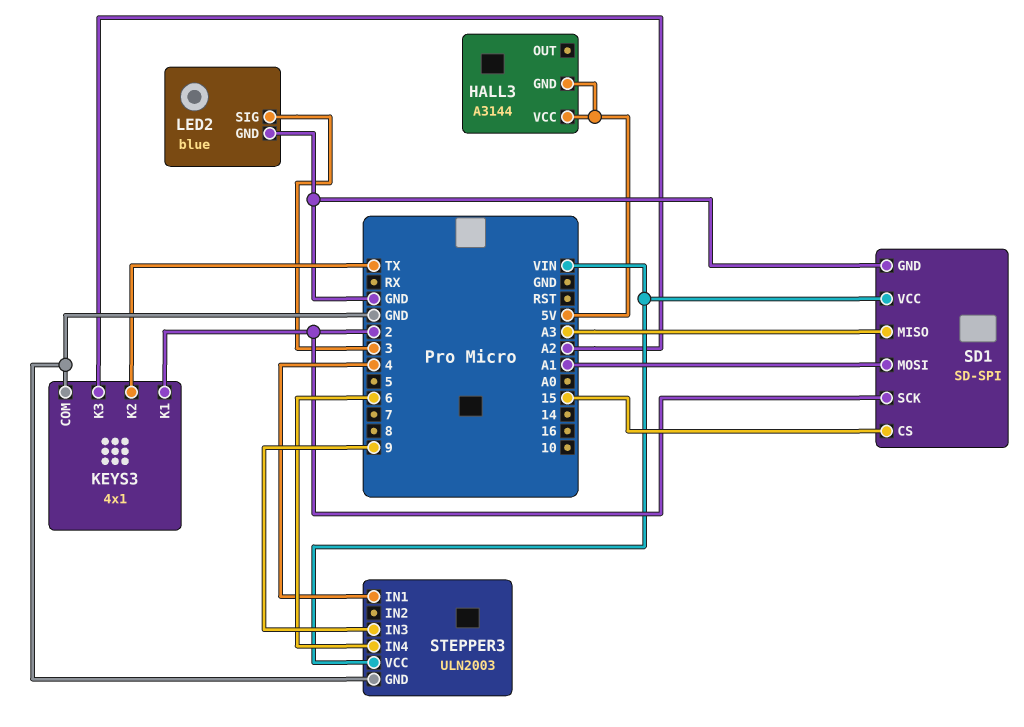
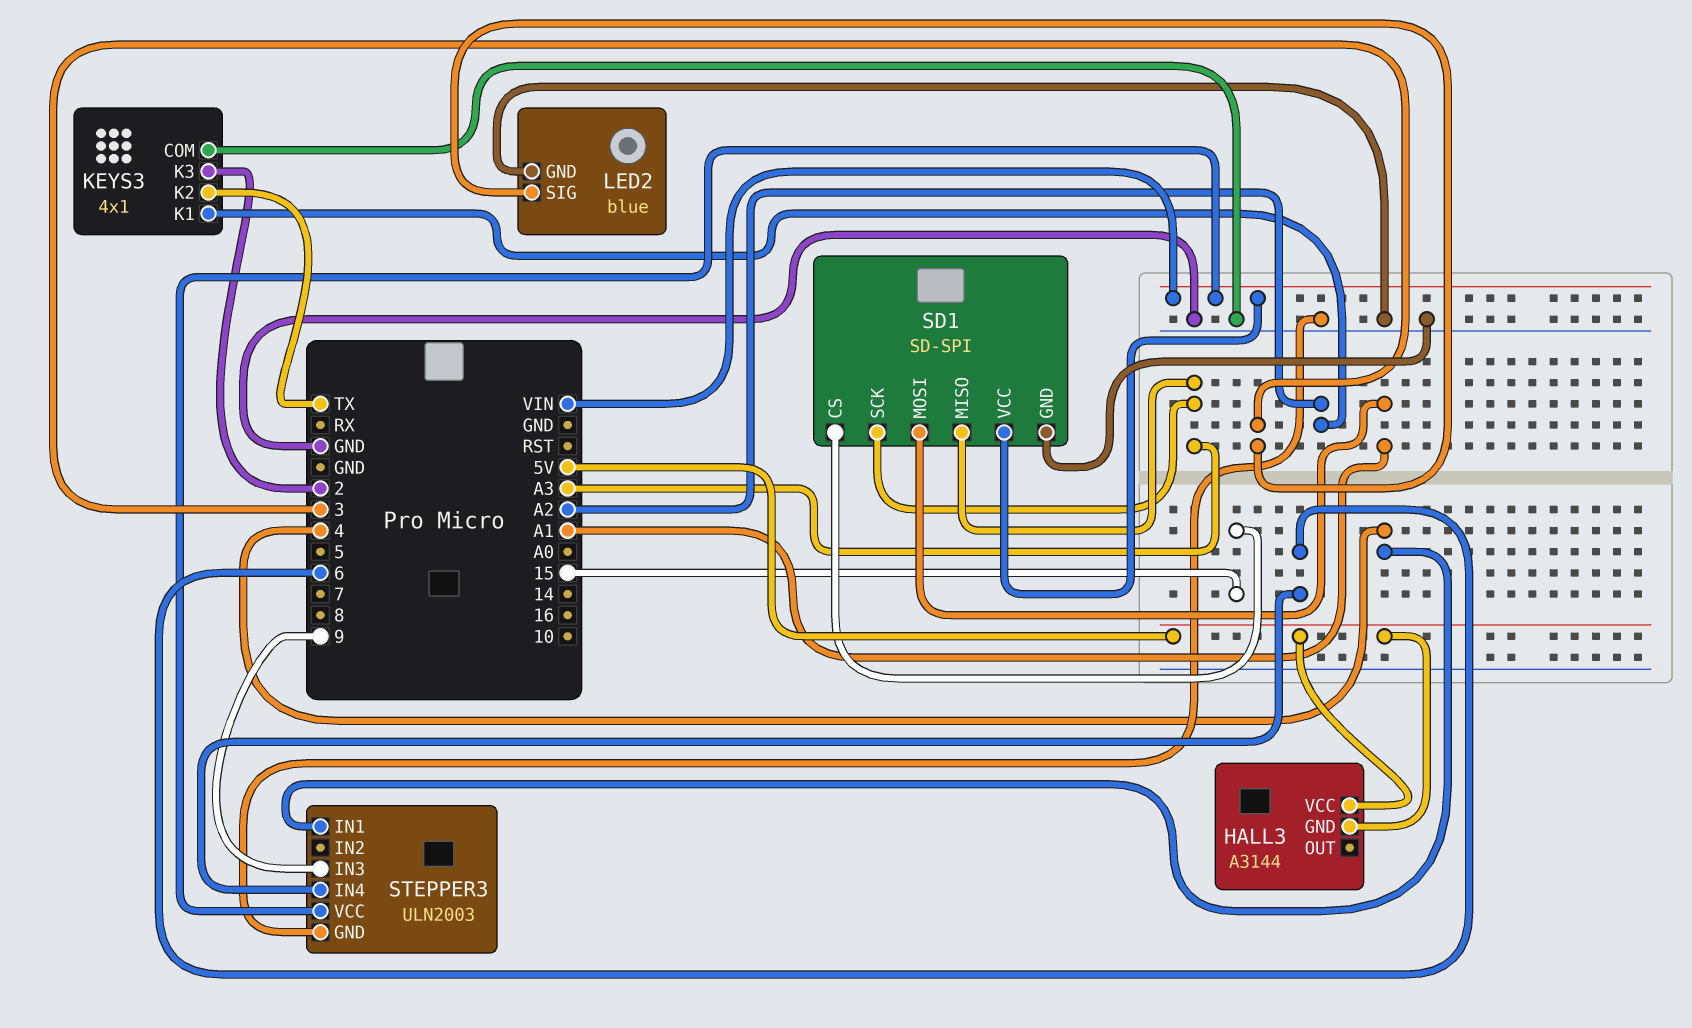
KEYS3 pin K1: 2 -> A2
KEYS3 pin K3: A2 -> 2
SD1 pin SCK: 2 -> A3

